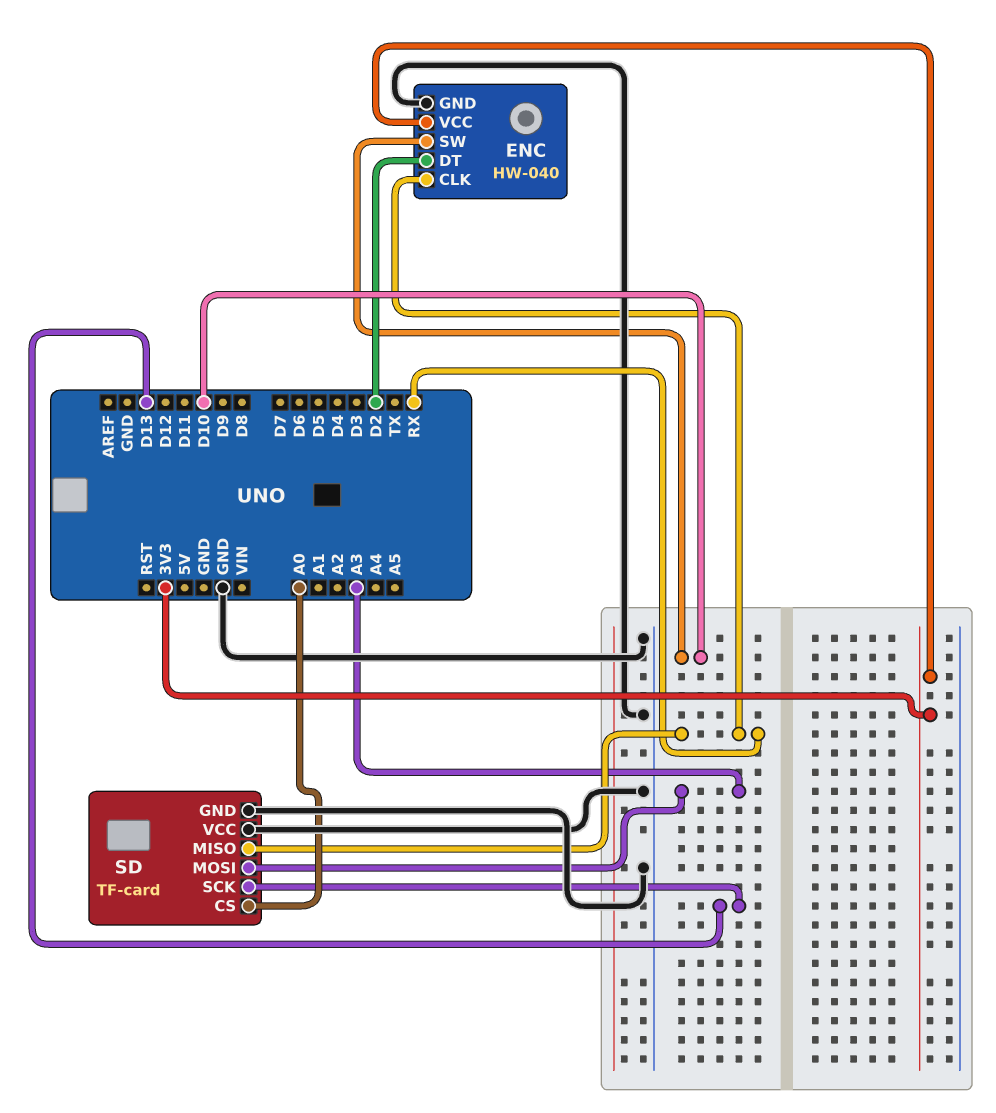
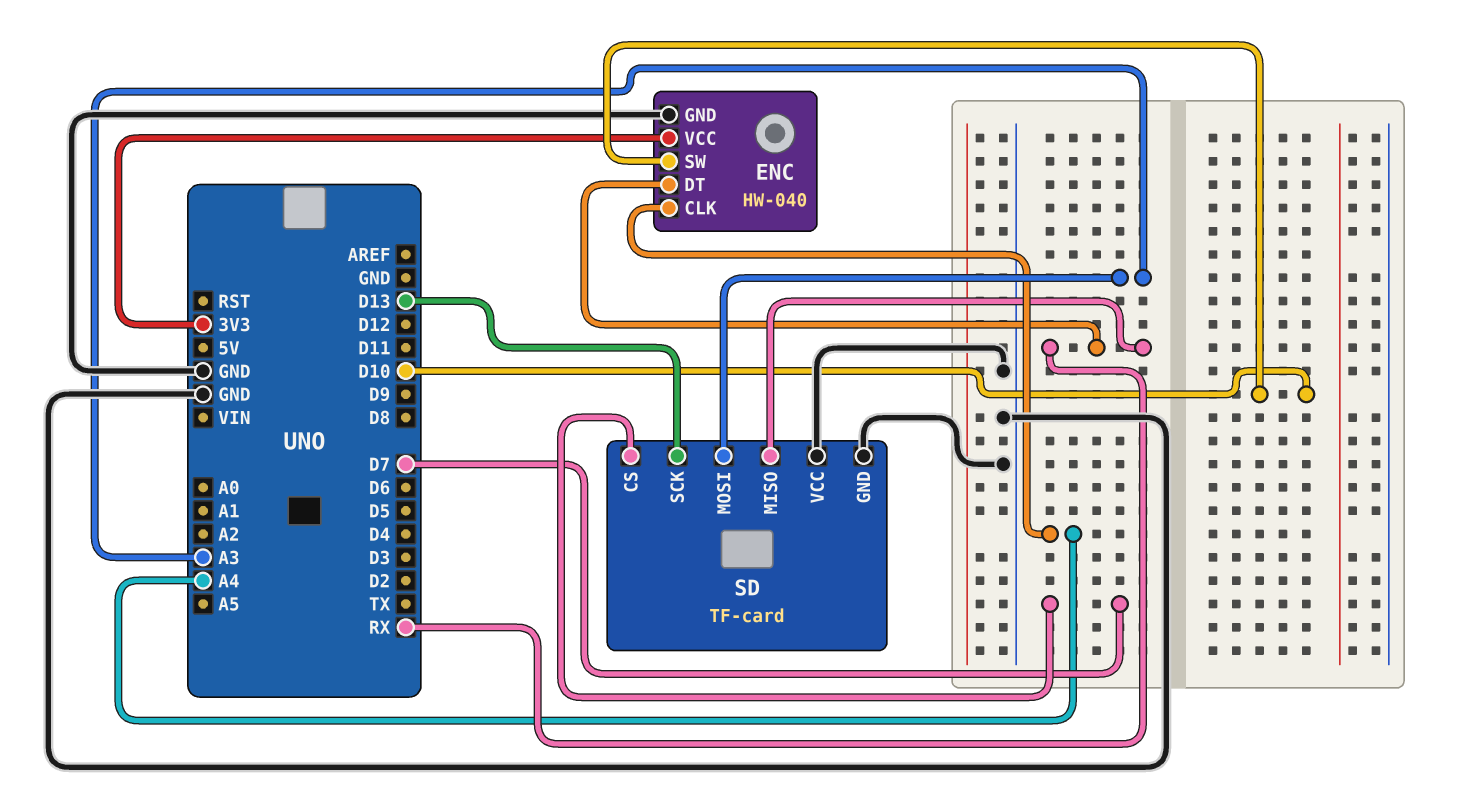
ENC pin CLK: RX -> A4
ENC pin DT: D2 -> RX
SD pin CS: A0 -> D7

